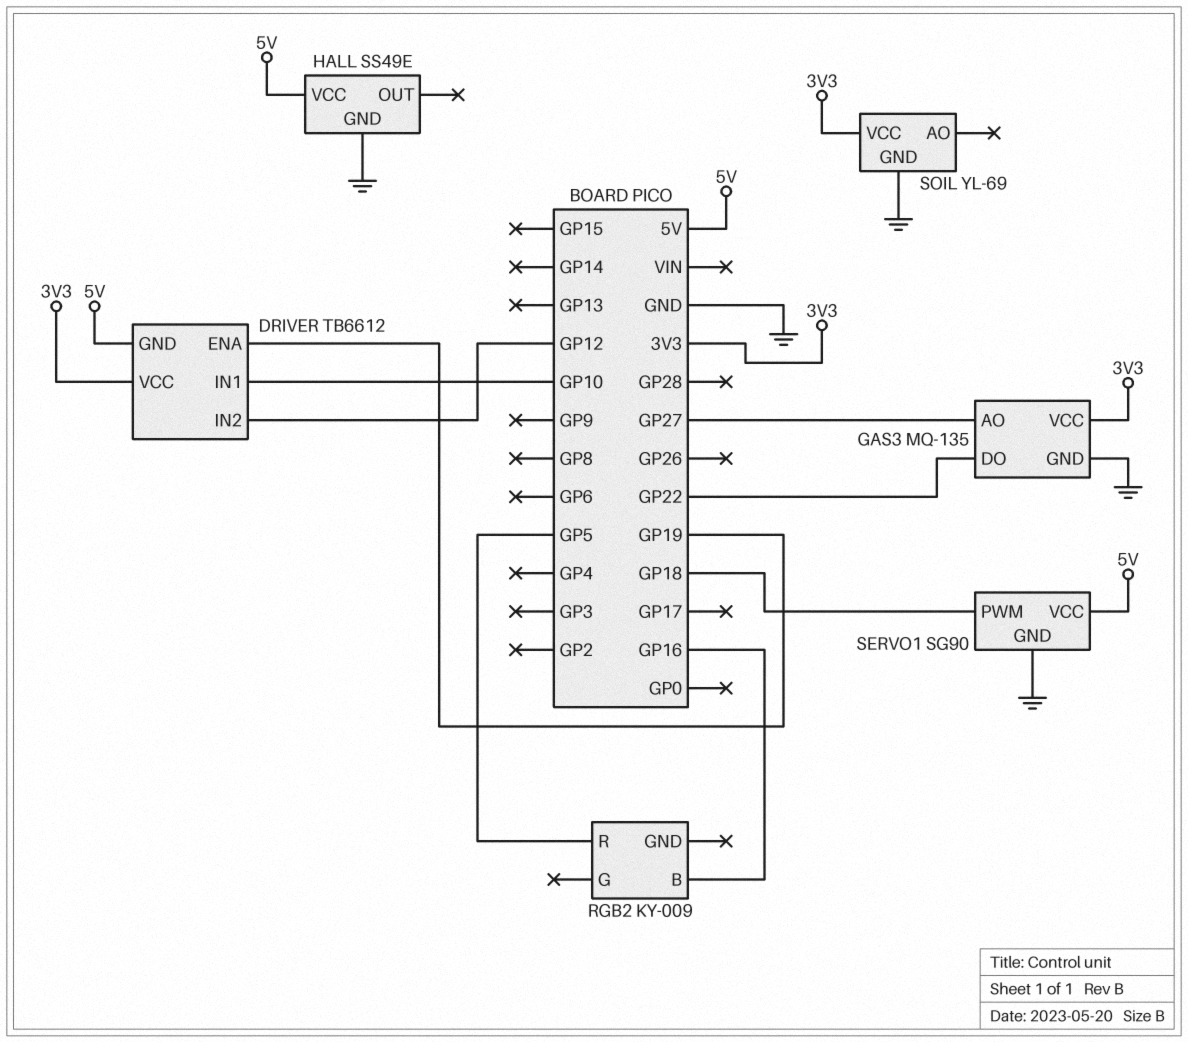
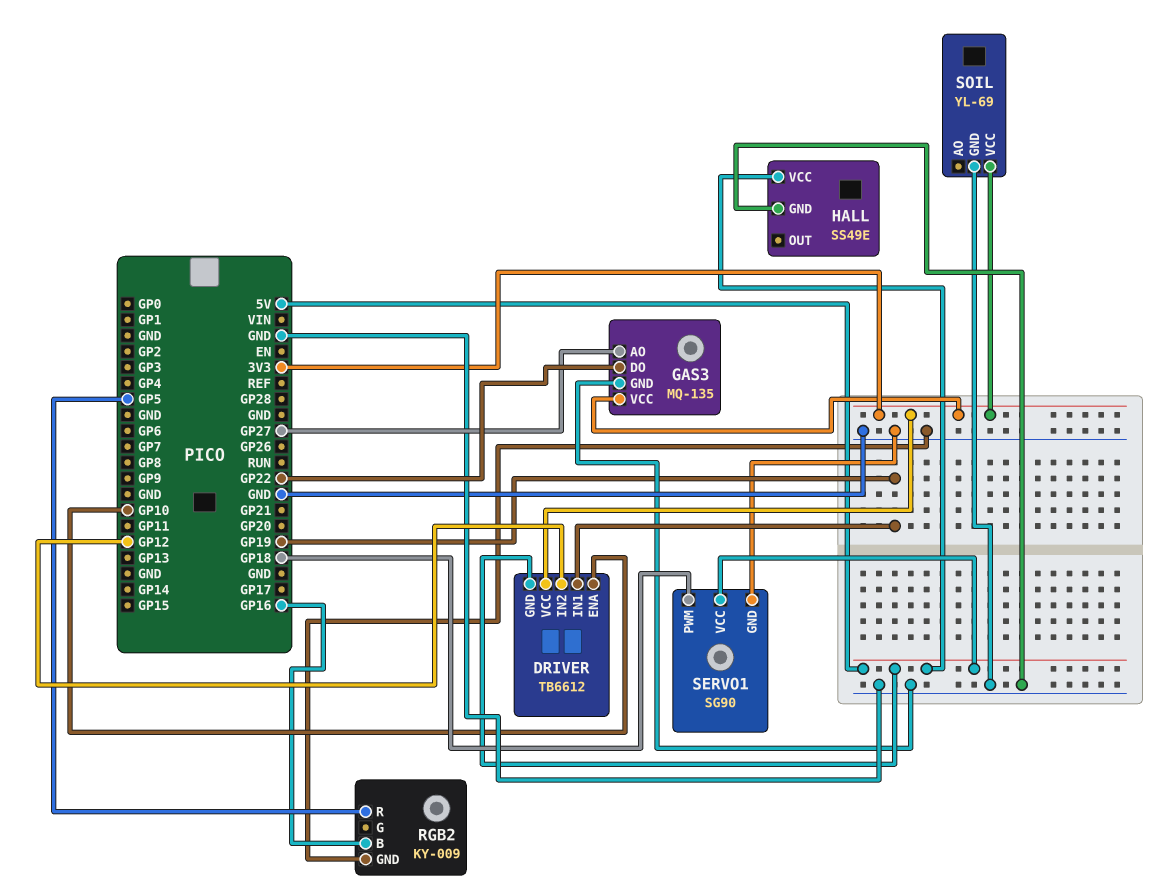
DRIVER pin ENA: GP19 -> GP10
DRIVER pin IN1: GP10 -> GP19
RGB2 pin GND: none -> GND

